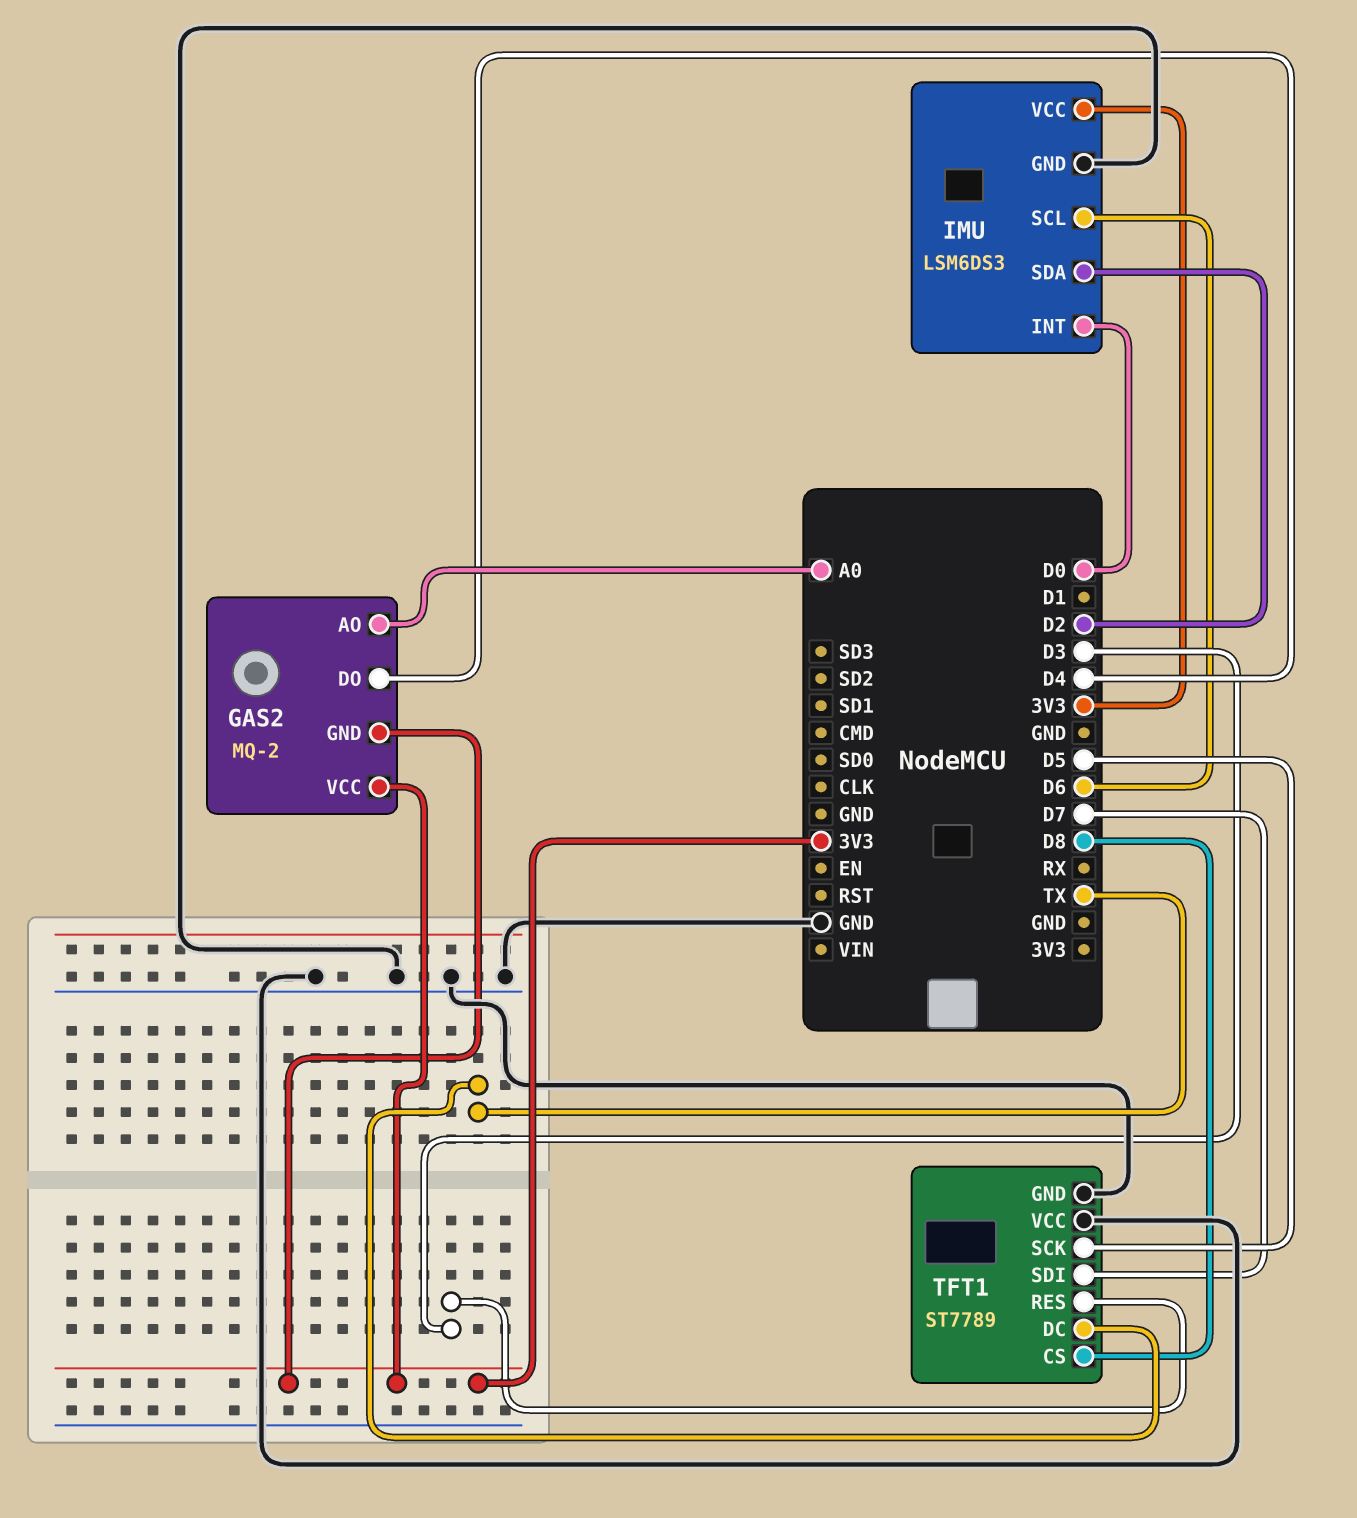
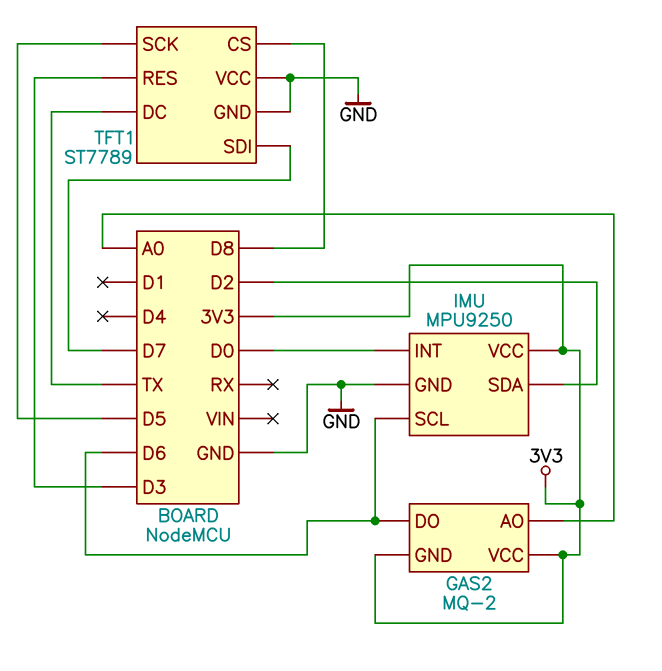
GAS2 pin DO: D4 -> D6
IMU: LSM6DS3 -> MPU9250

